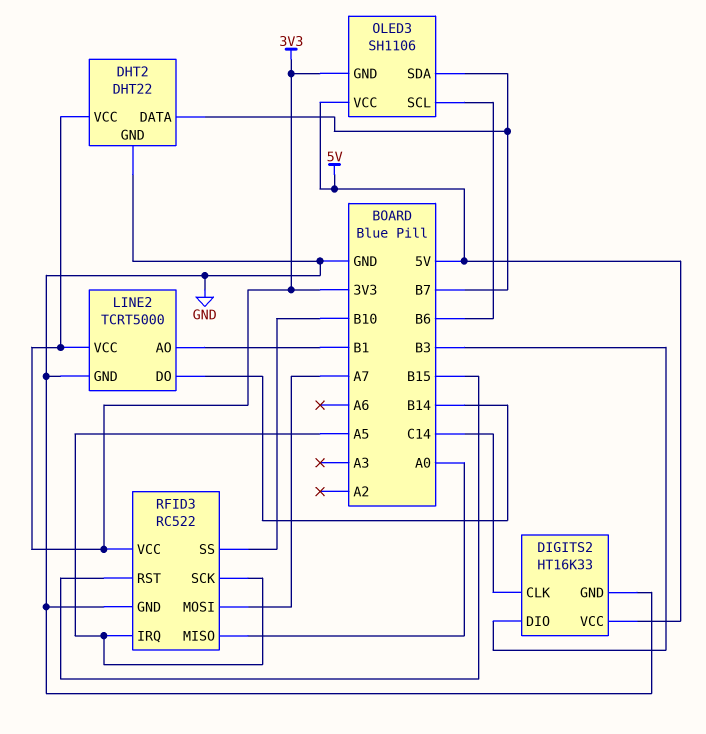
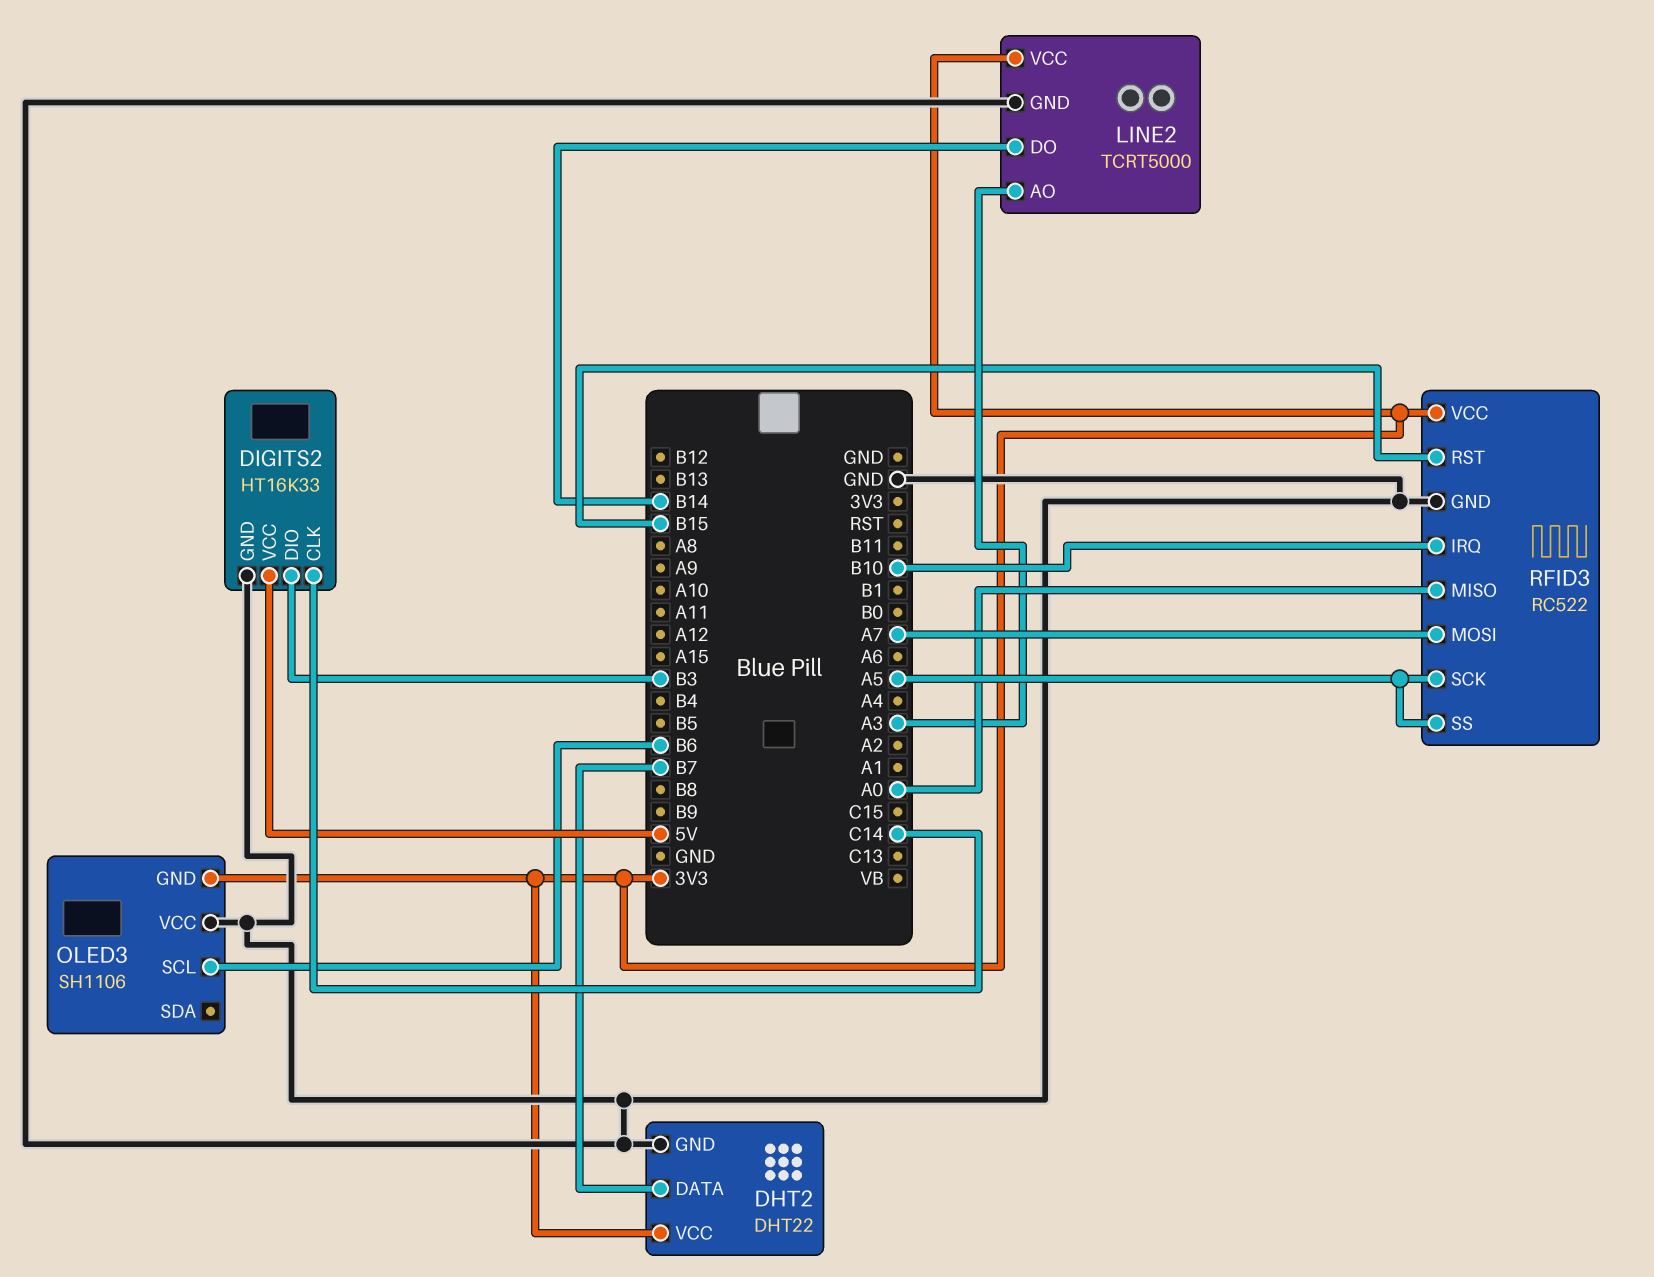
LINE2 pin AO: B1 -> A3
OLED3 pin SDA: B7 -> none
OLED3 pin VCC: 5V -> GND
RFID3 pin IRQ: A5 -> B10
RFID3 pin SS: B10 -> A5

